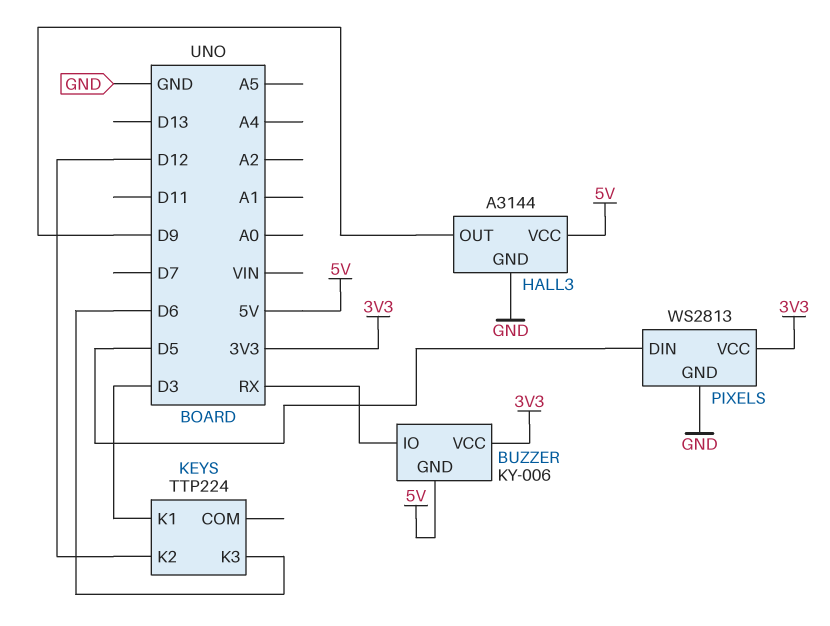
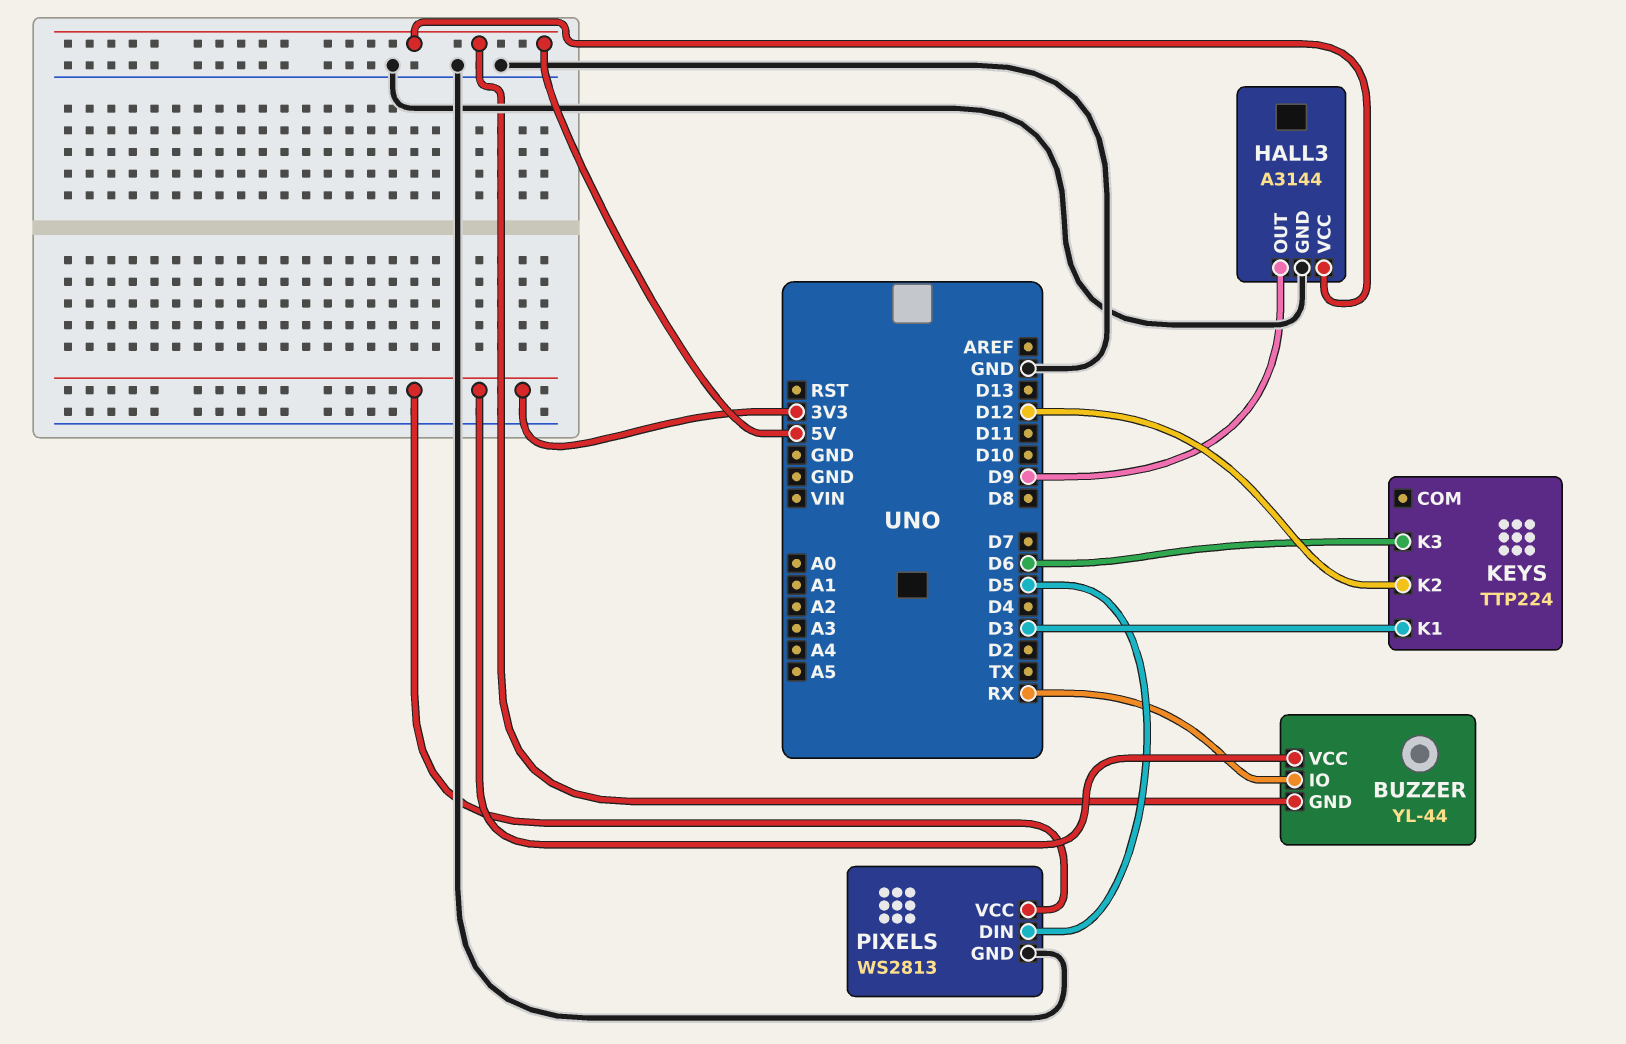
BUZZER: KY-006 -> YL-44

